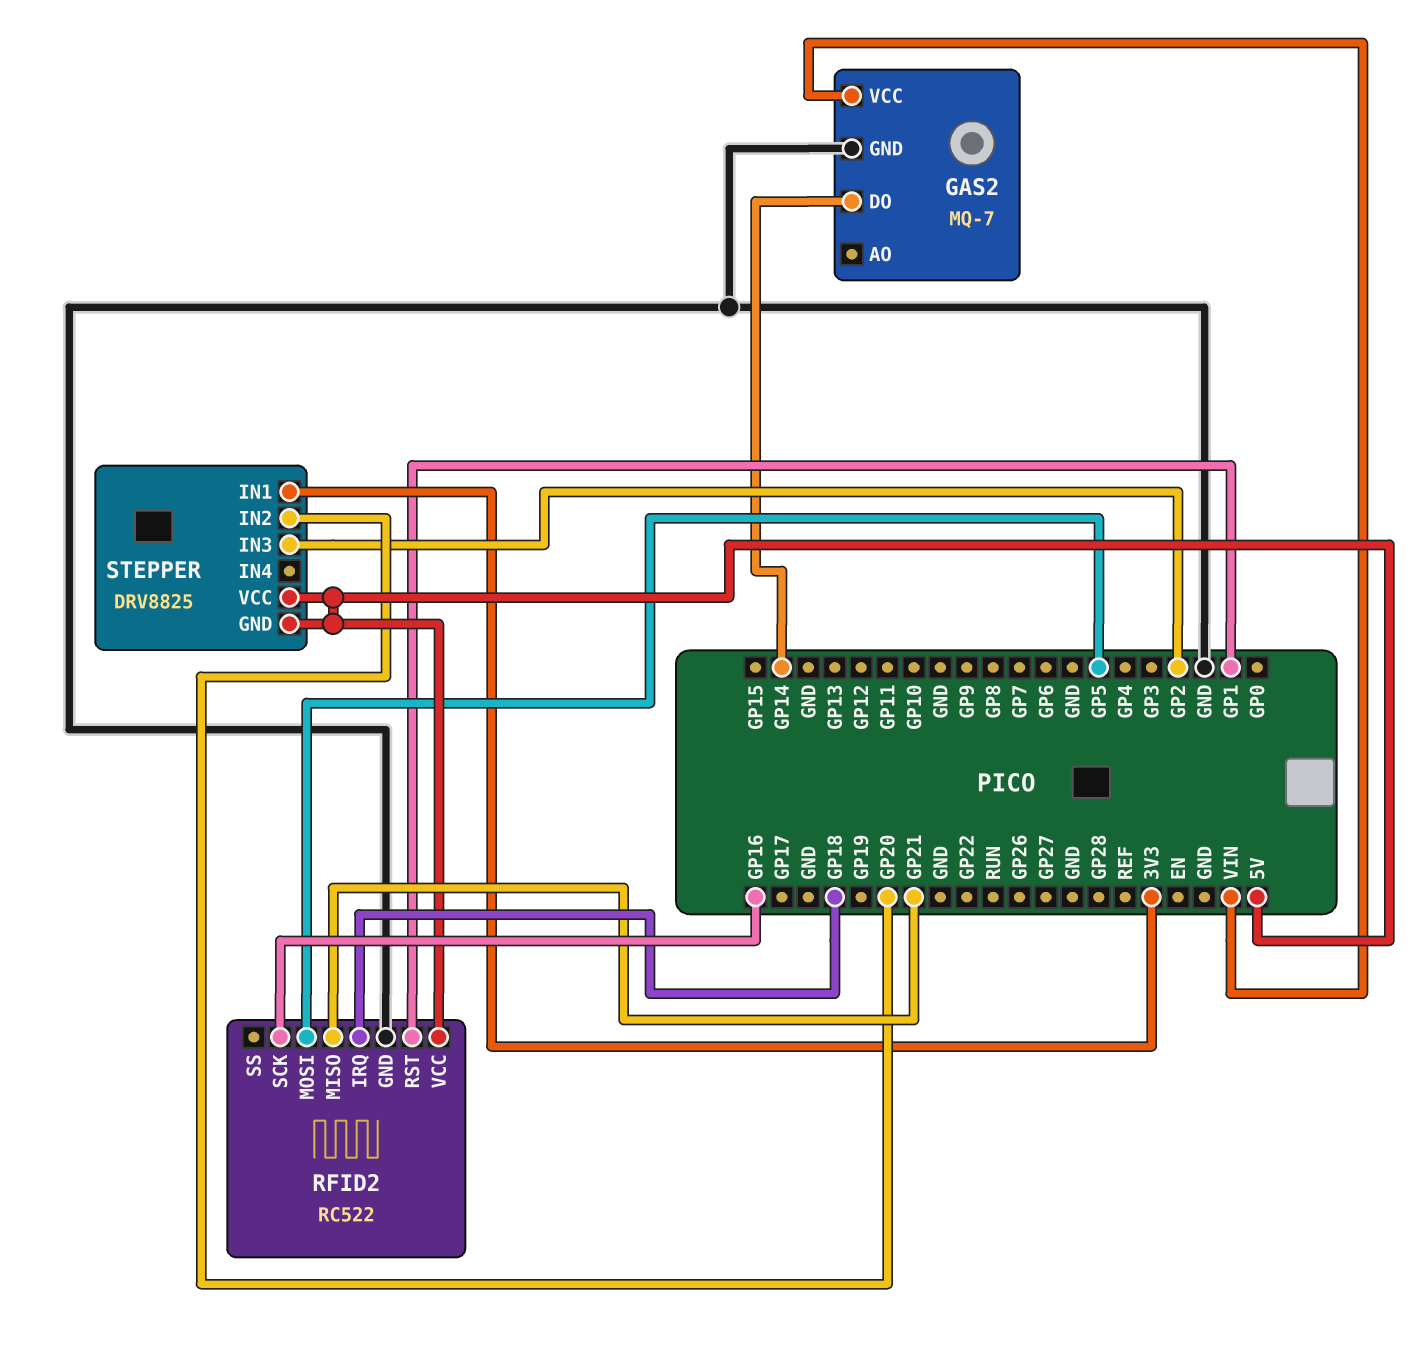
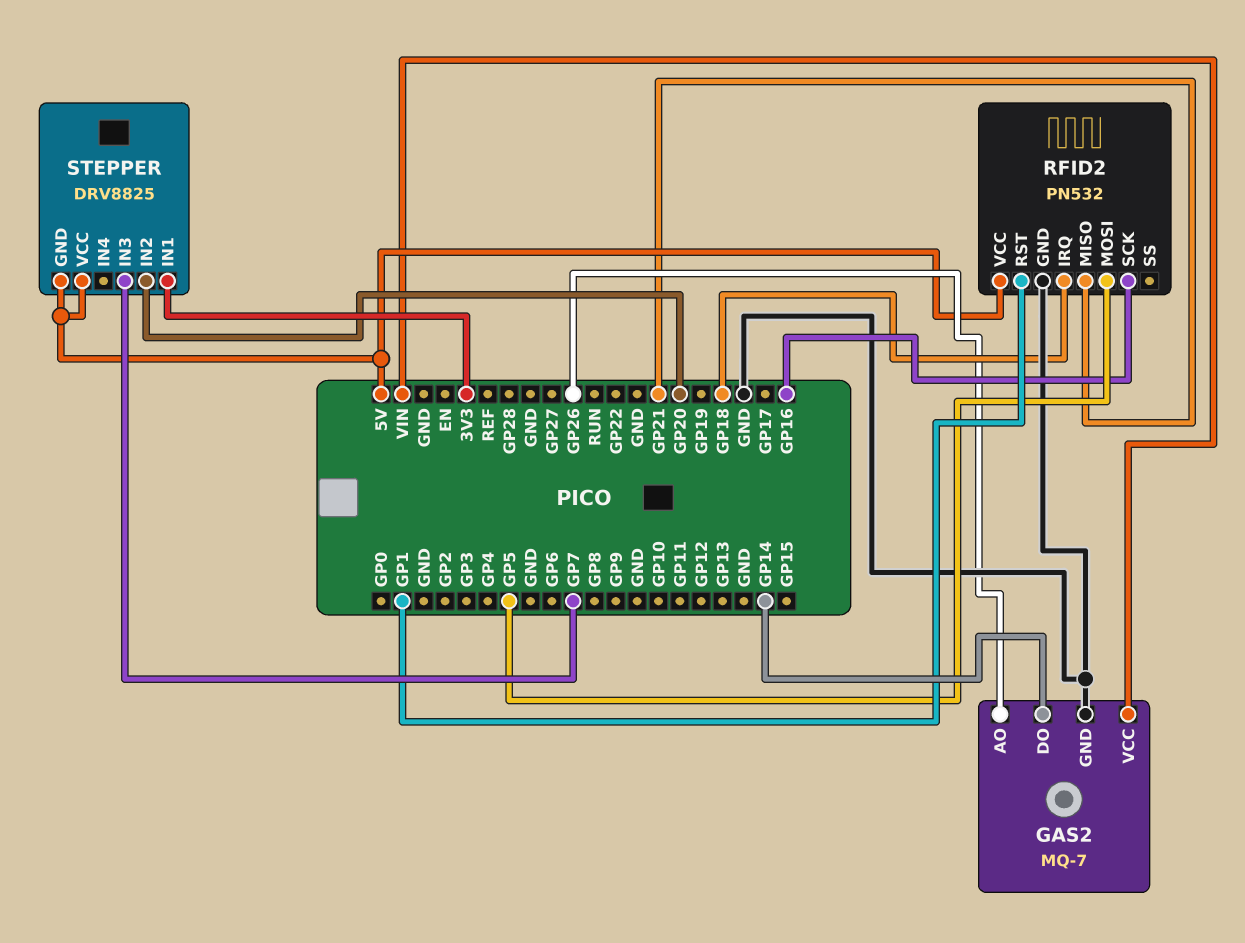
GAS2 pin AO: none -> GP26
RFID2: RC522 -> PN532
STEPPER pin IN3: GP2 -> GP7

